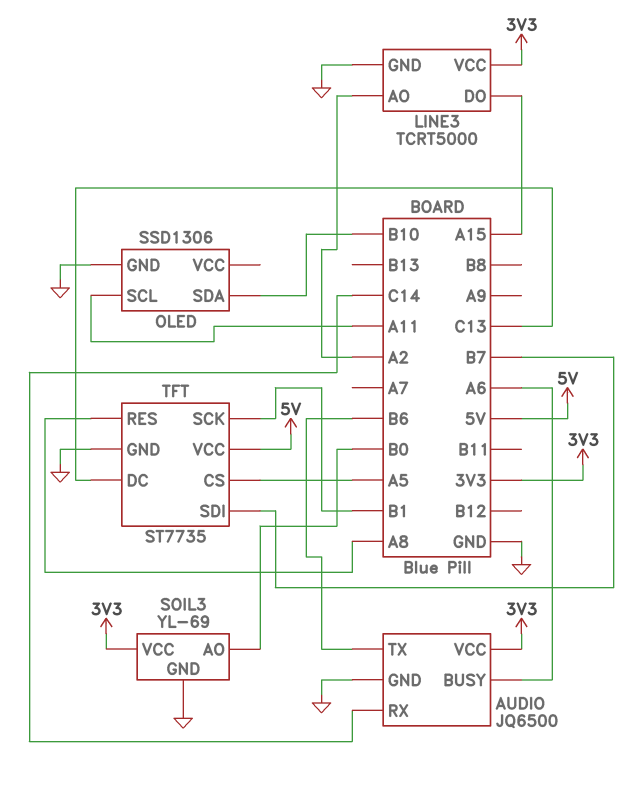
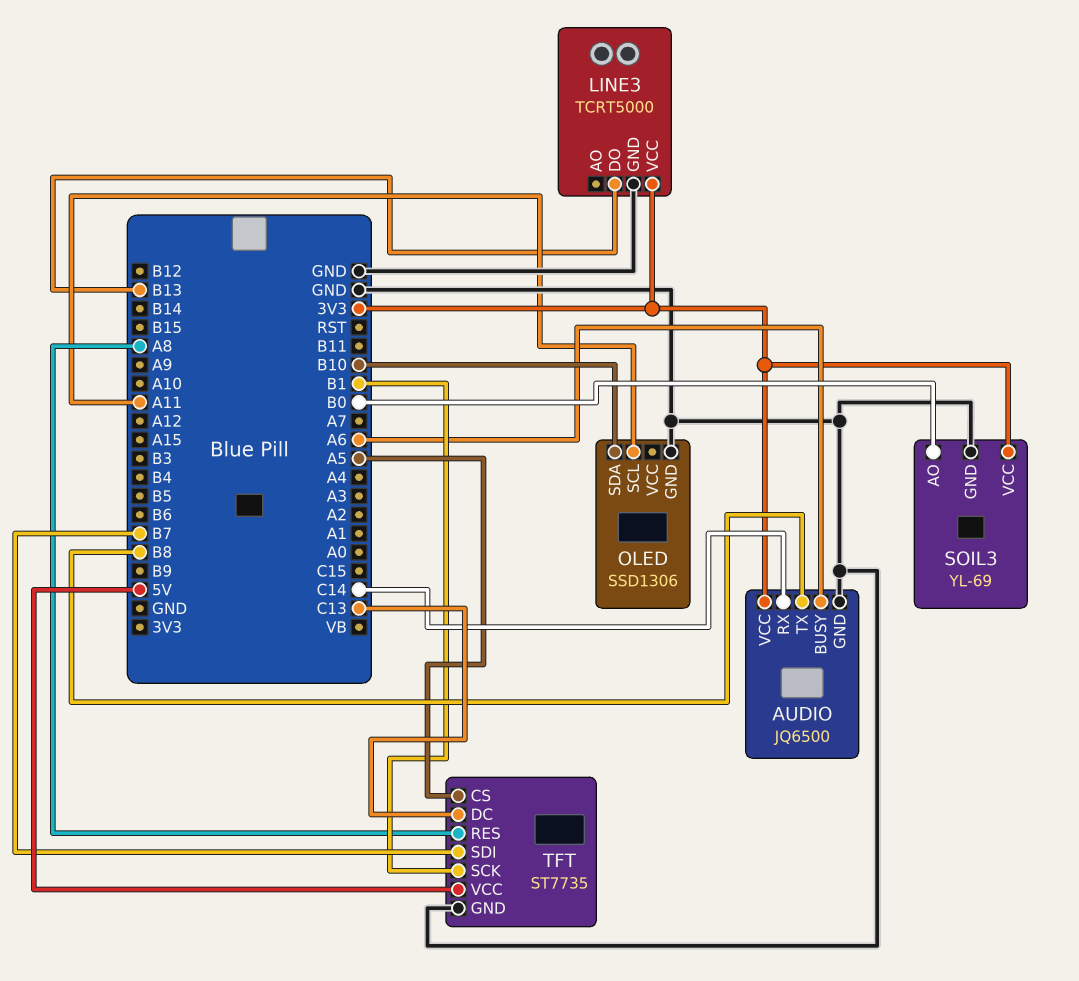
AUDIO pin TX: B6 -> B8
LINE3 pin AO: A2 -> none
LINE3 pin DO: A15 -> B13

